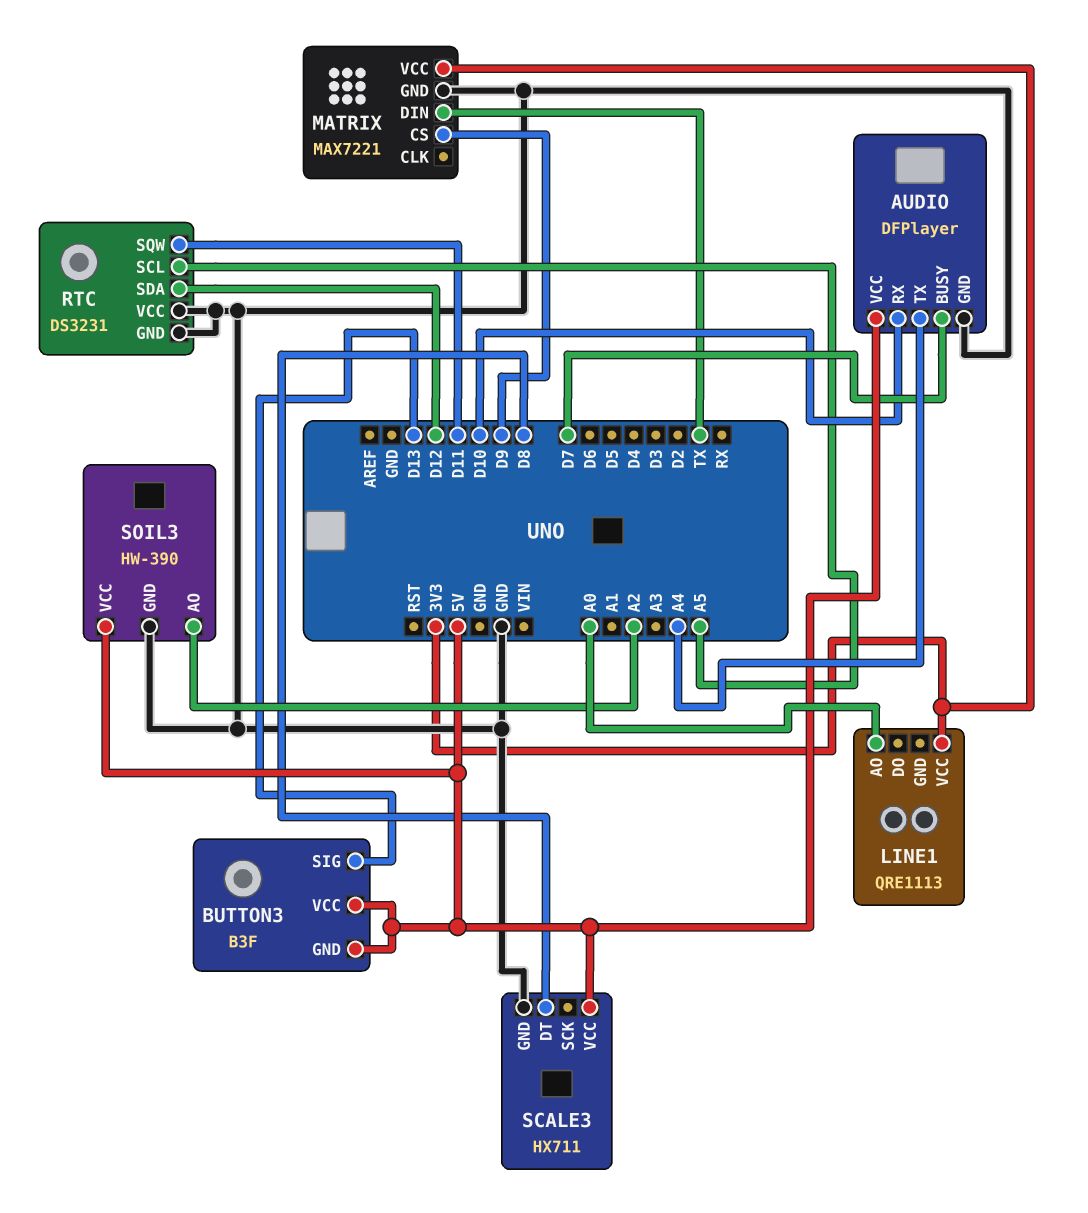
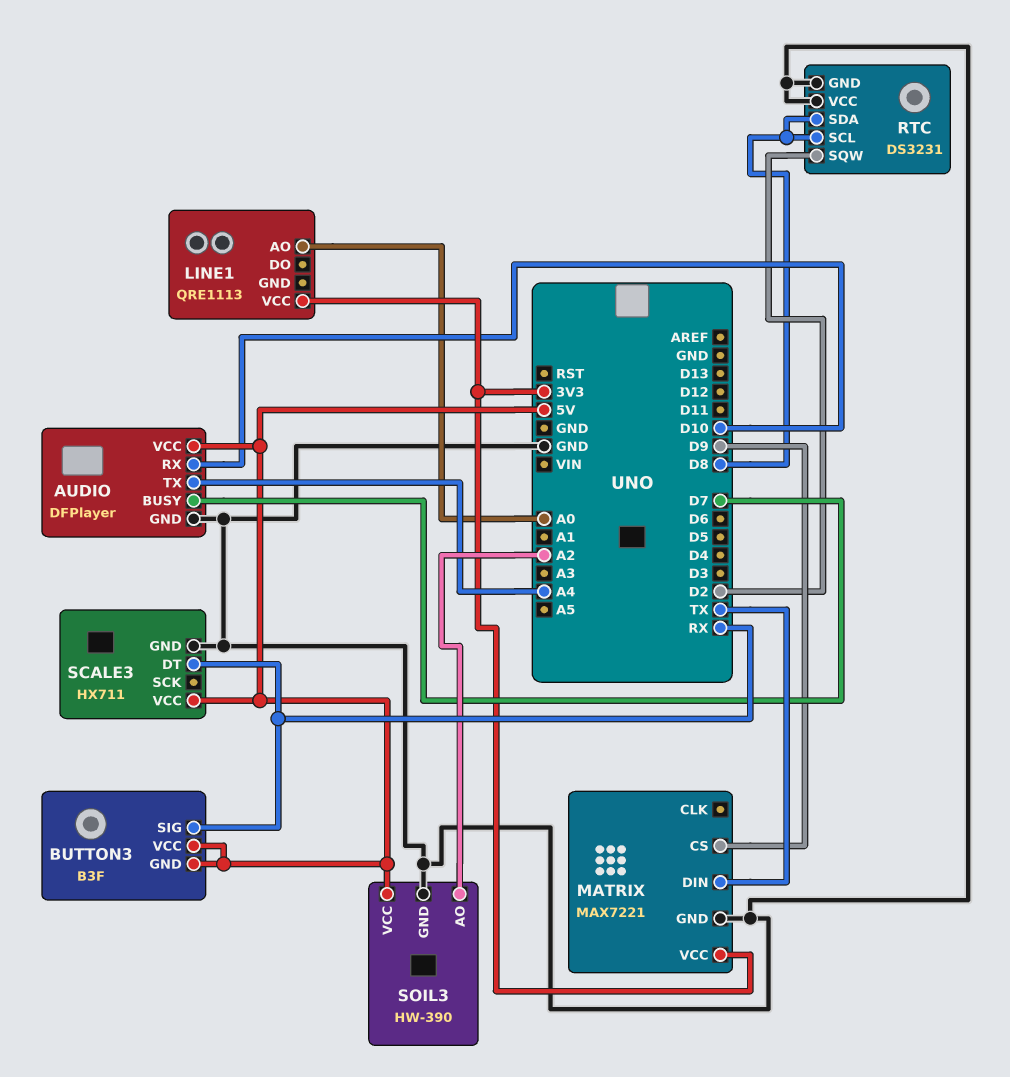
BUTTON3 pin SIG: D13 -> RX
RTC pin SCL: A5 -> D8
RTC pin SDA: D12 -> D8
RTC pin SQW: D11 -> D2
SCALE3 pin DT: D8 -> RX

